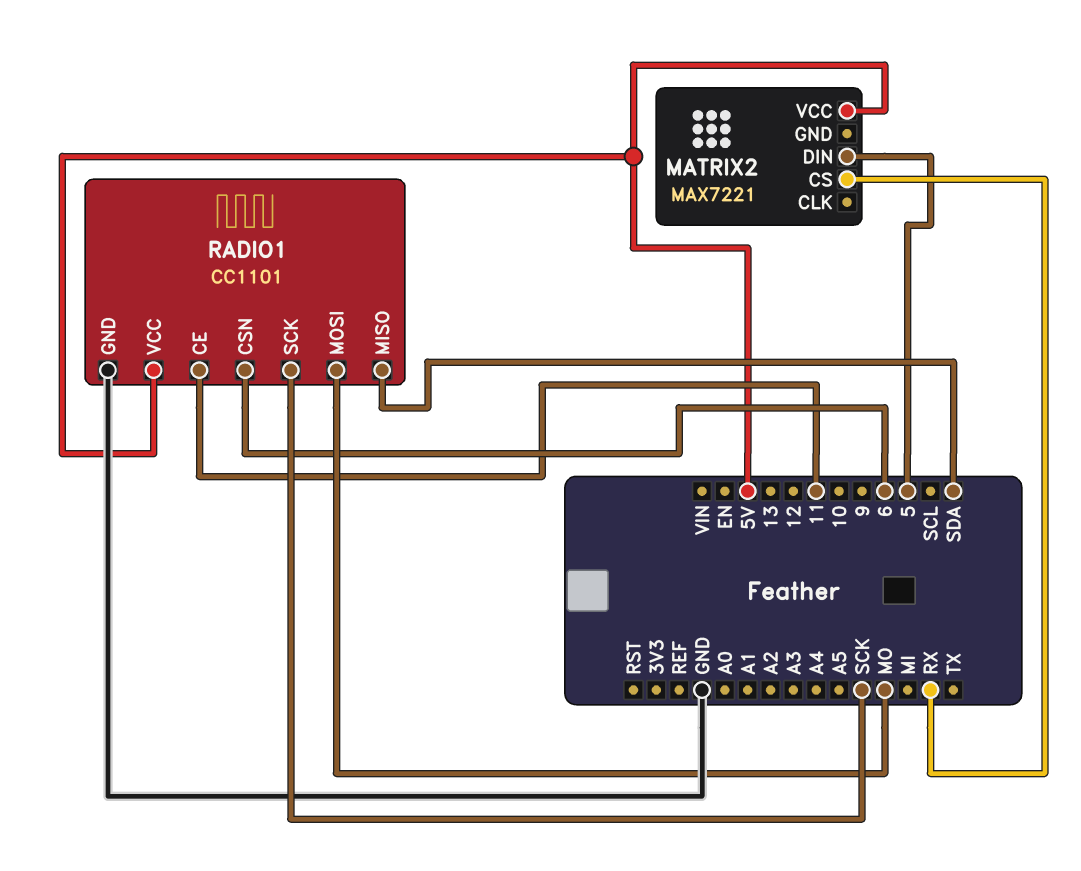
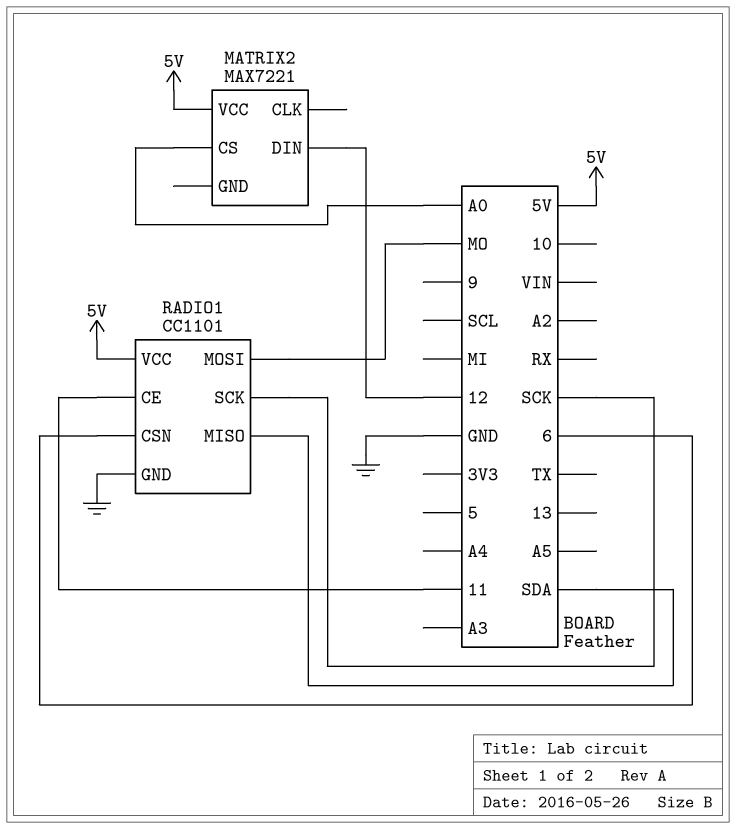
MATRIX2 pin CS: RX -> A0
MATRIX2 pin DIN: 5 -> 12

